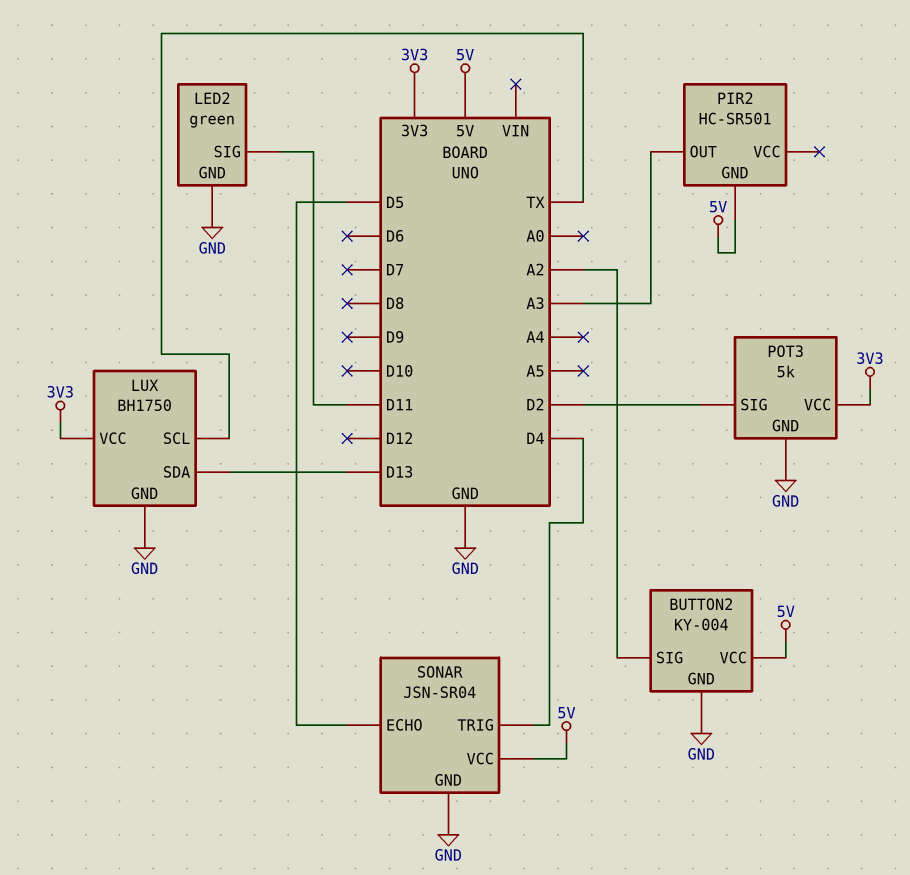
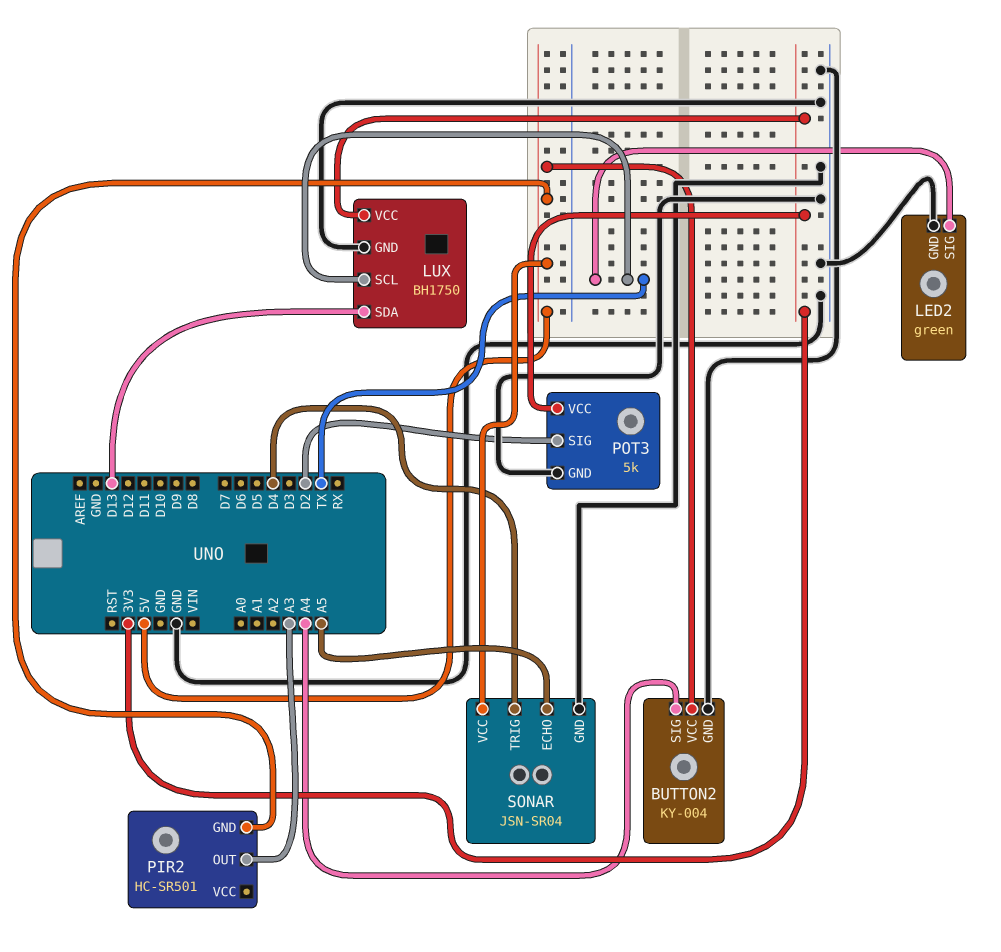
BUTTON2 pin SIG: A2 -> A4
LED2 pin SIG: D11 -> TX
SONAR pin ECHO: D5 -> A5

